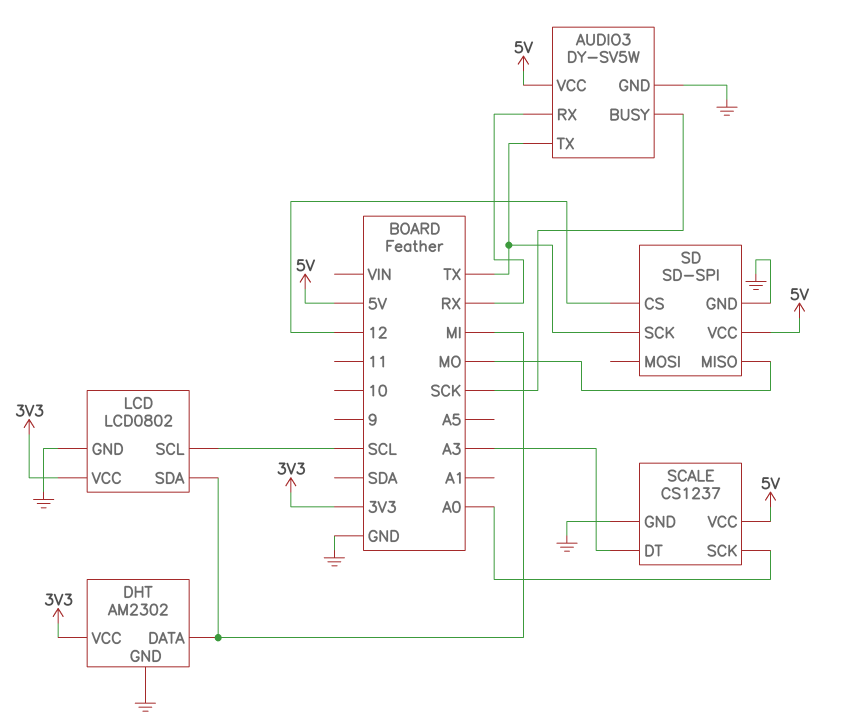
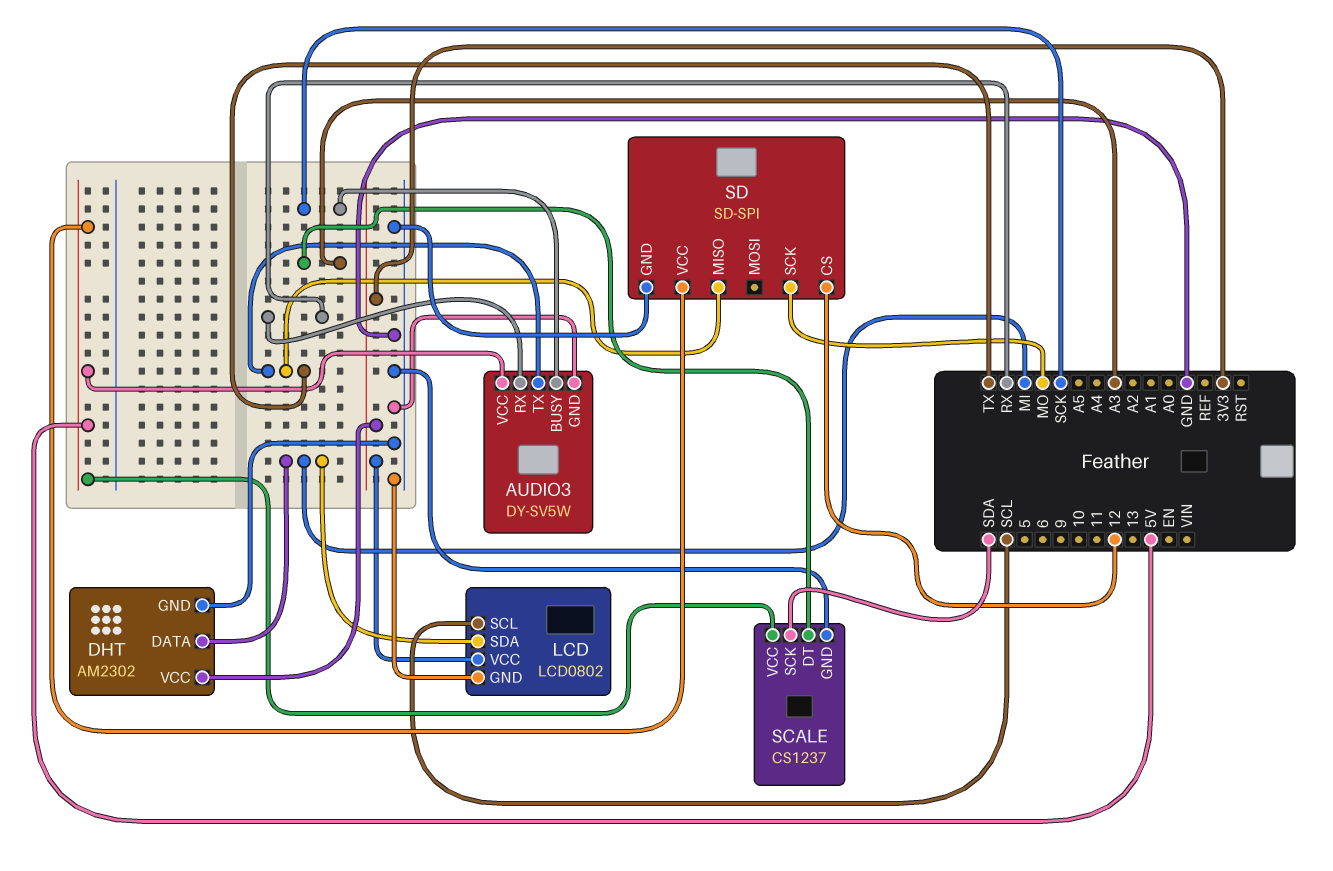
SCALE pin SCK: A0 -> SDA
SD pin MISO: MO -> TX
SD pin SCK: TX -> MO

